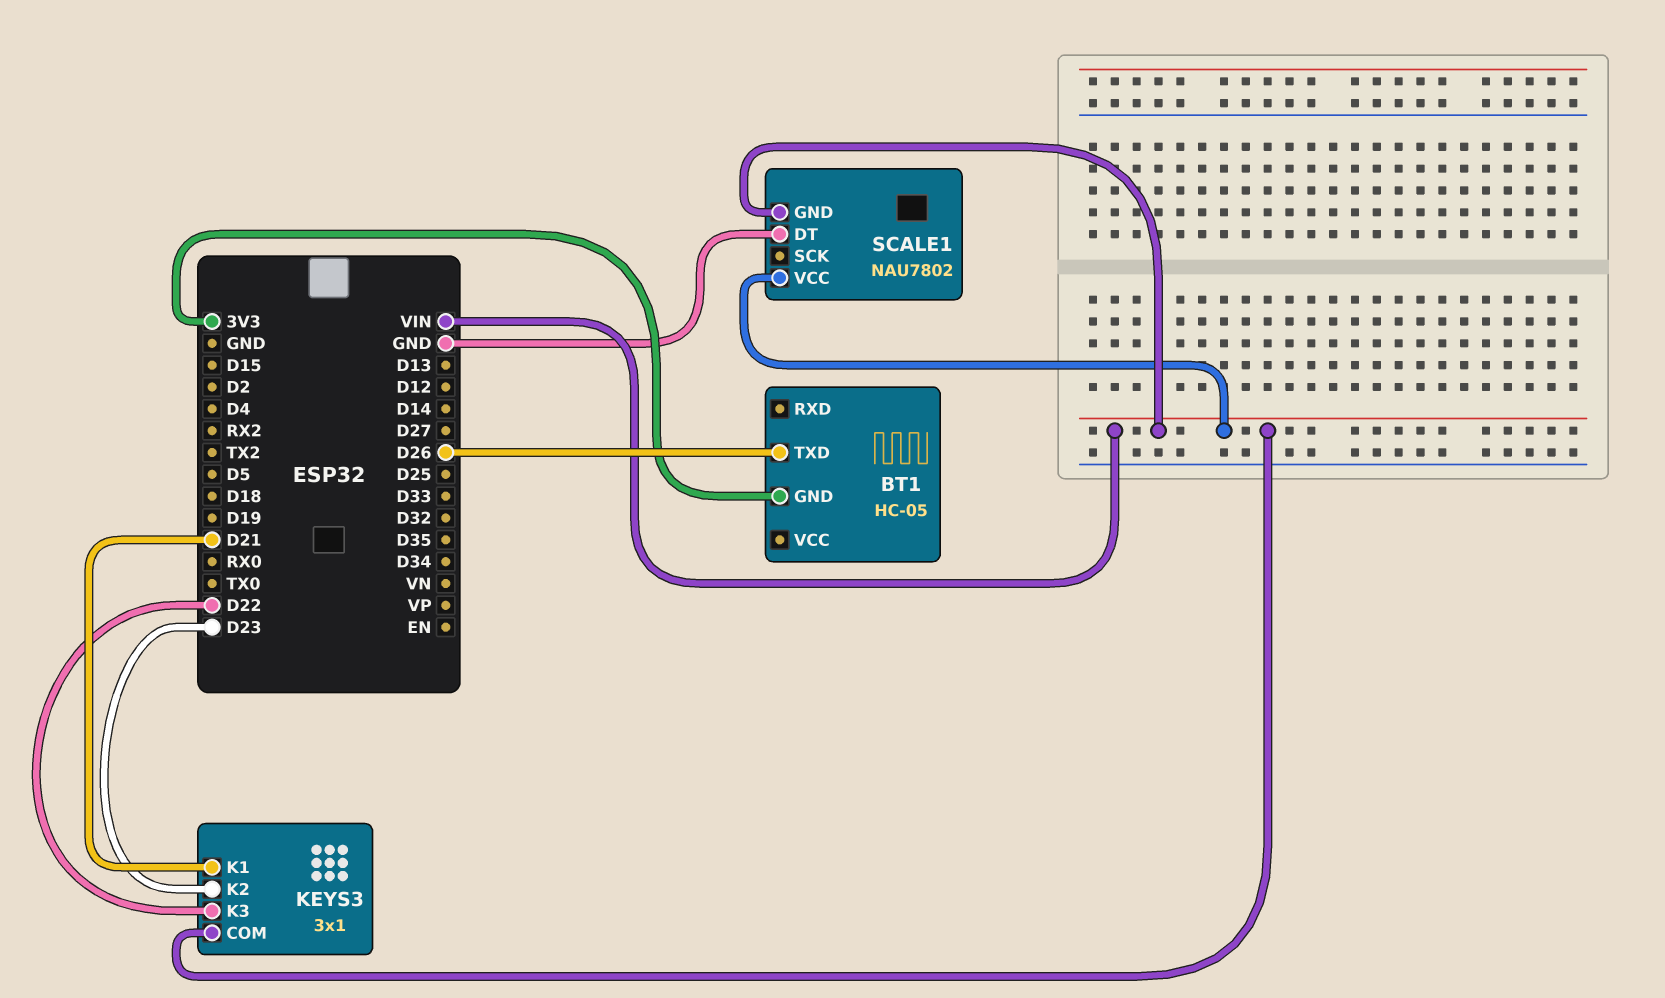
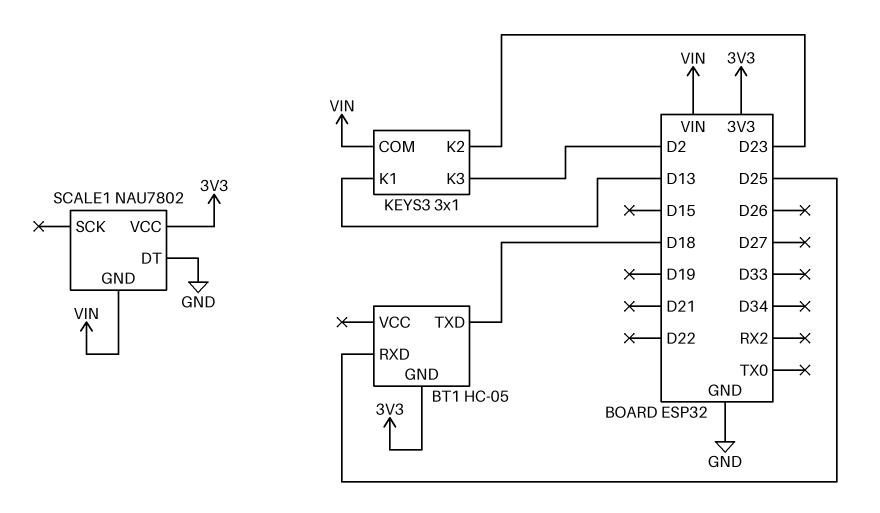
BT1 pin RXD: none -> D25
BT1 pin TXD: D26 -> D18
KEYS3 pin K1: D21 -> D13
KEYS3 pin K3: D22 -> D2
SCALE1 pin VCC: VIN -> 3V3

